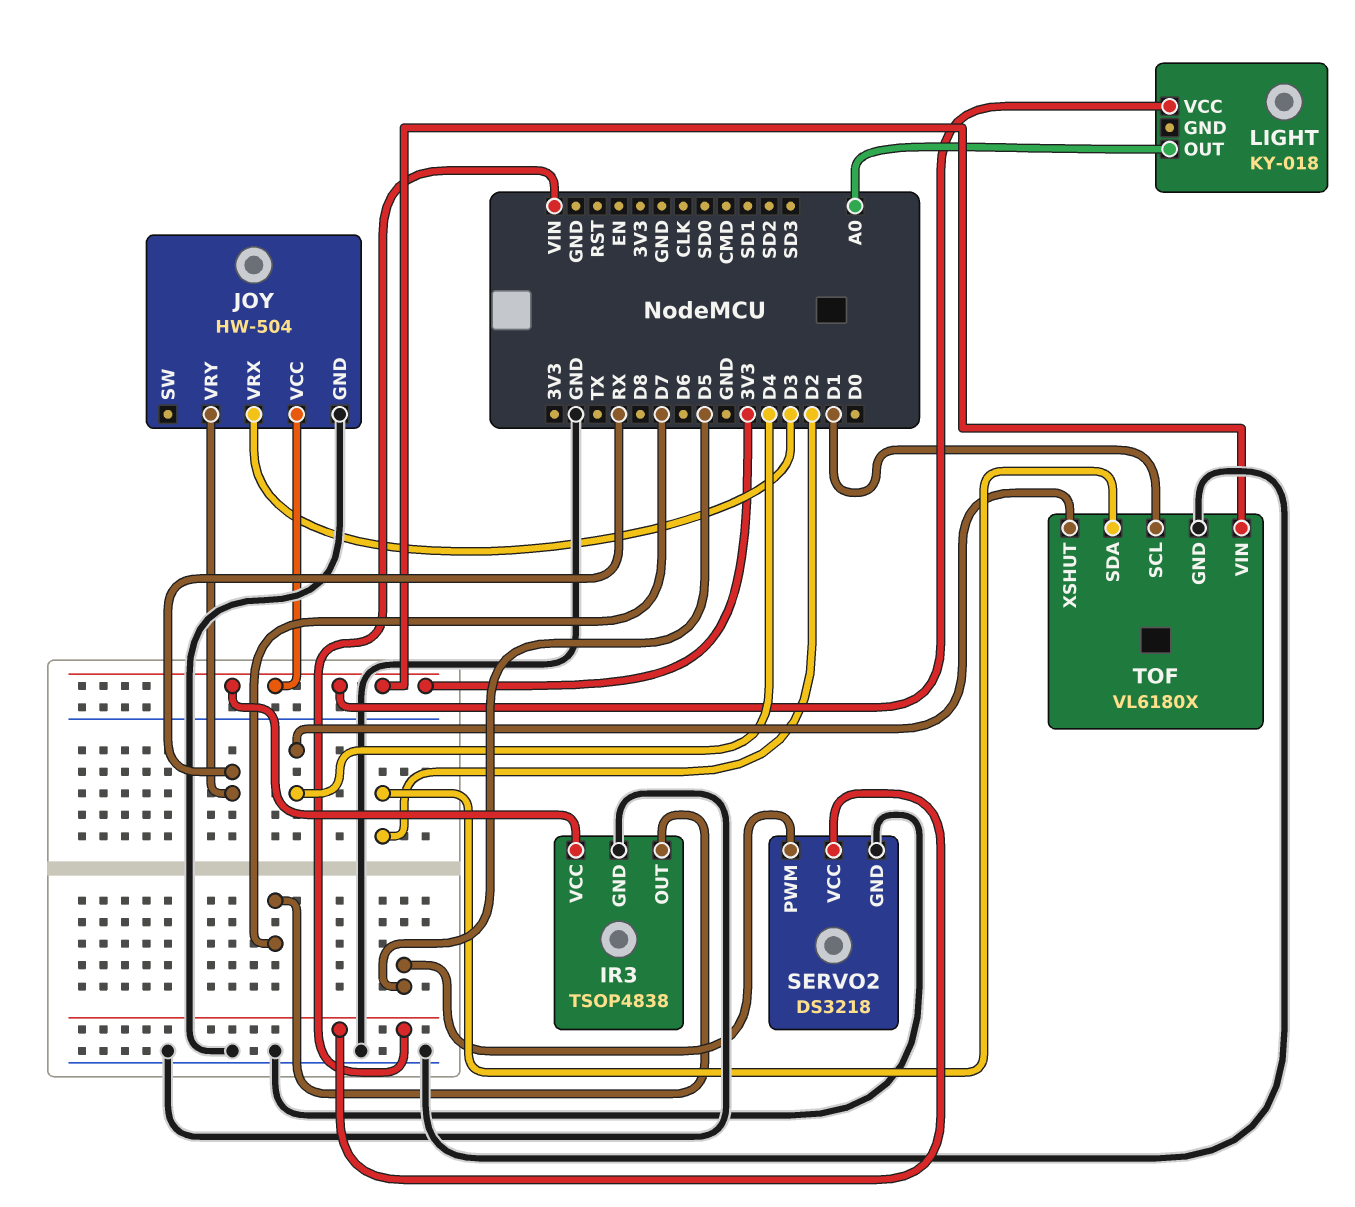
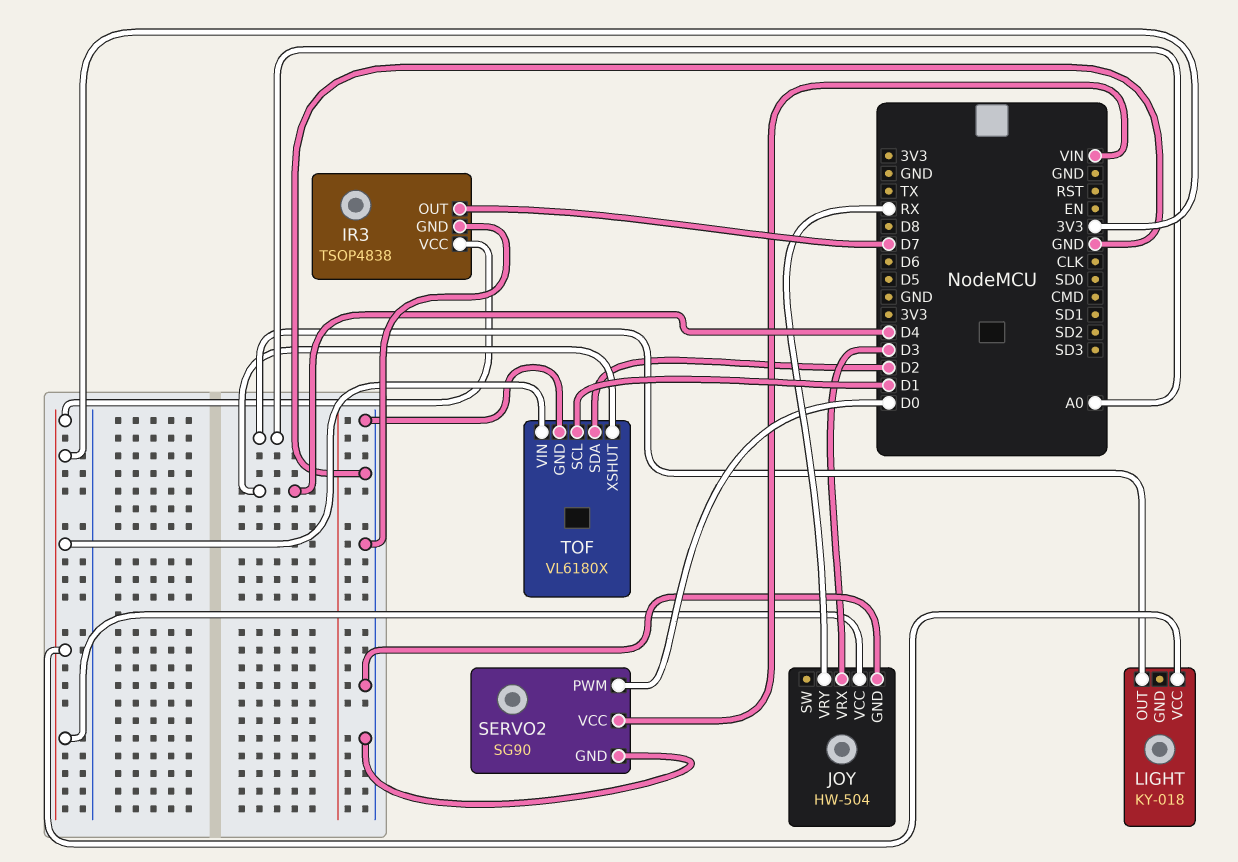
SERVO2: DS3218 -> SG90
SERVO2 pin PWM: D5 -> D0

